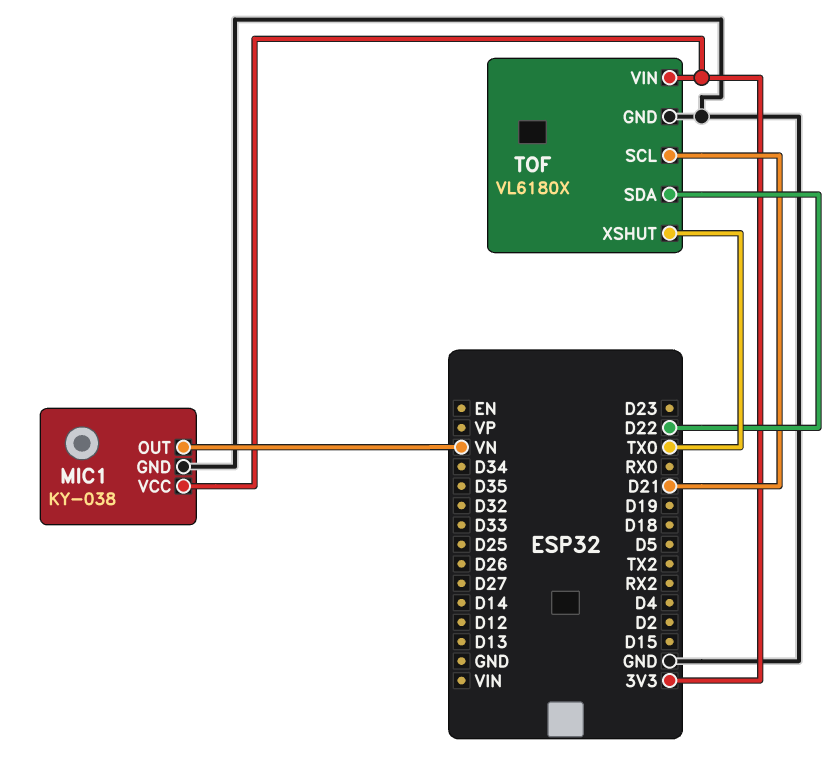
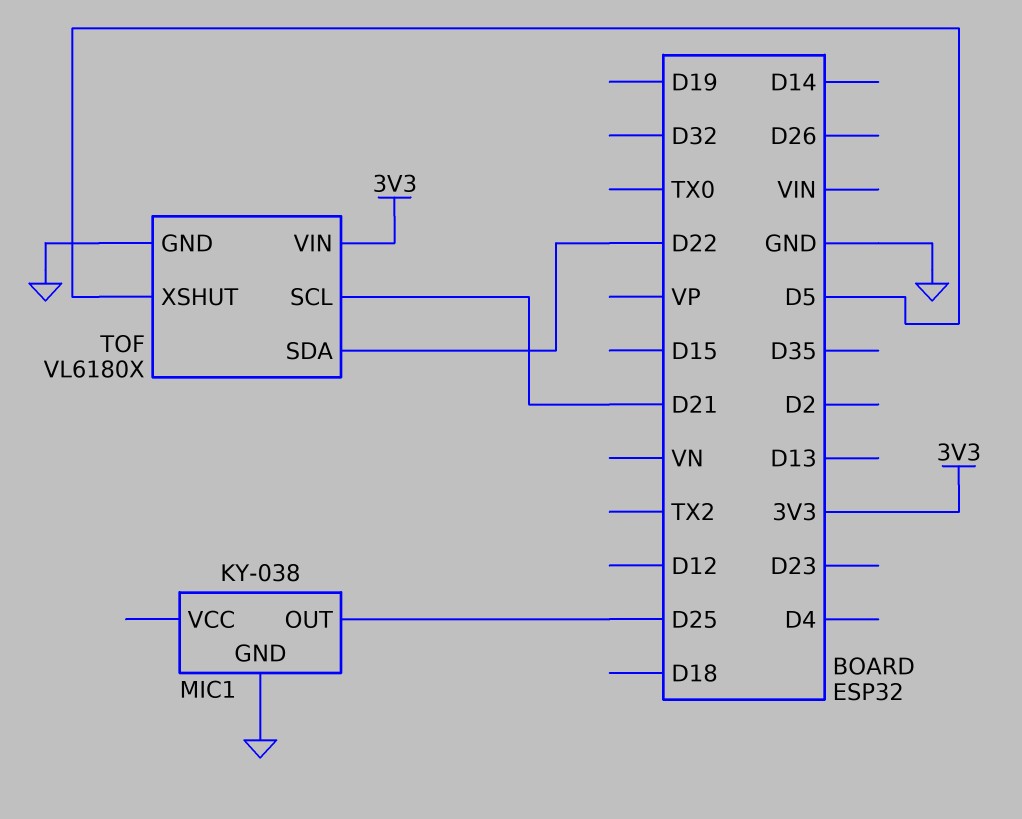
MIC1 pin OUT: VN -> D25
MIC1 pin VCC: 3V3 -> none
TOF pin XSHUT: TX0 -> D5

